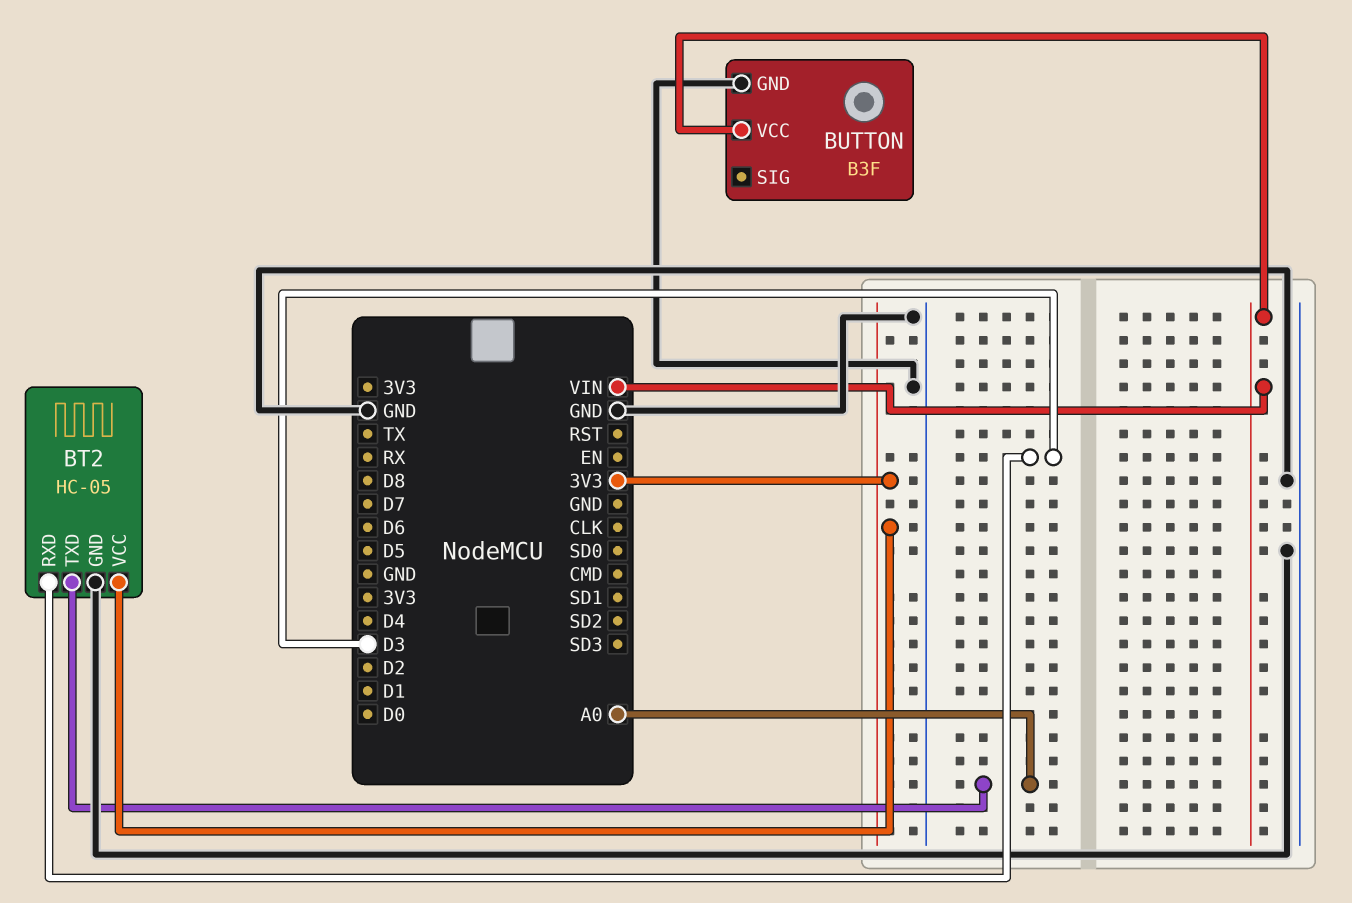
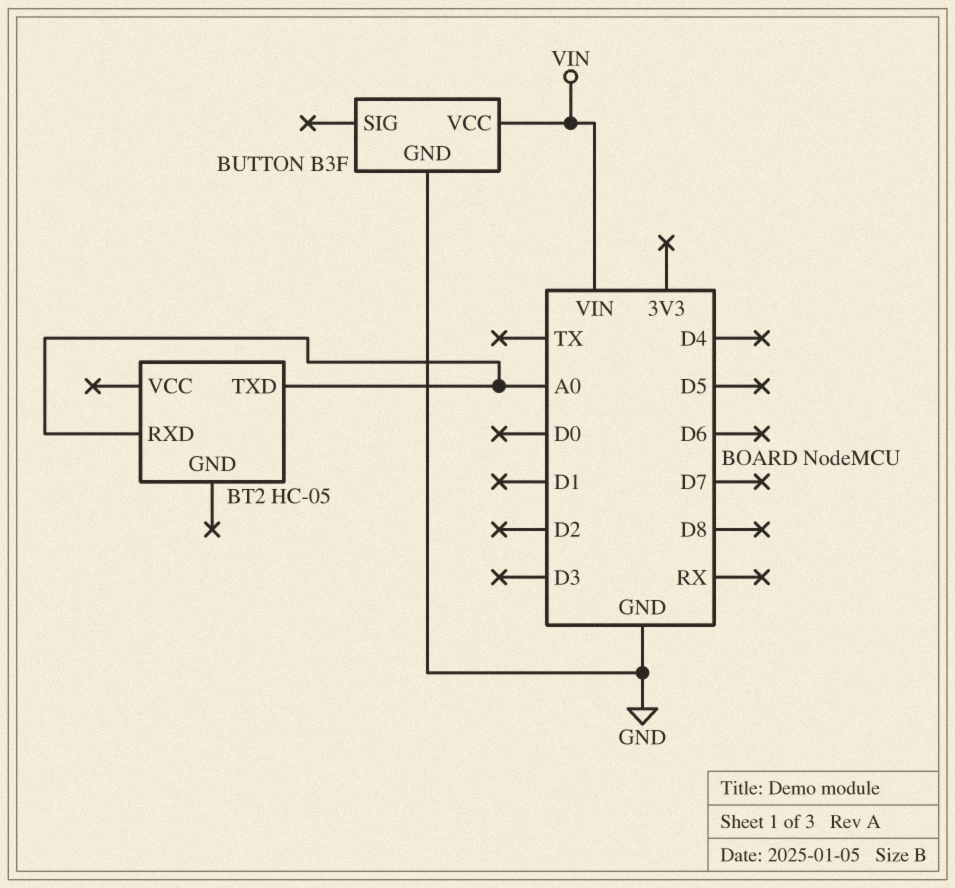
BT2 pin GND: GND -> none
BT2 pin RXD: D3 -> A0
BT2 pin VCC: 3V3 -> none

